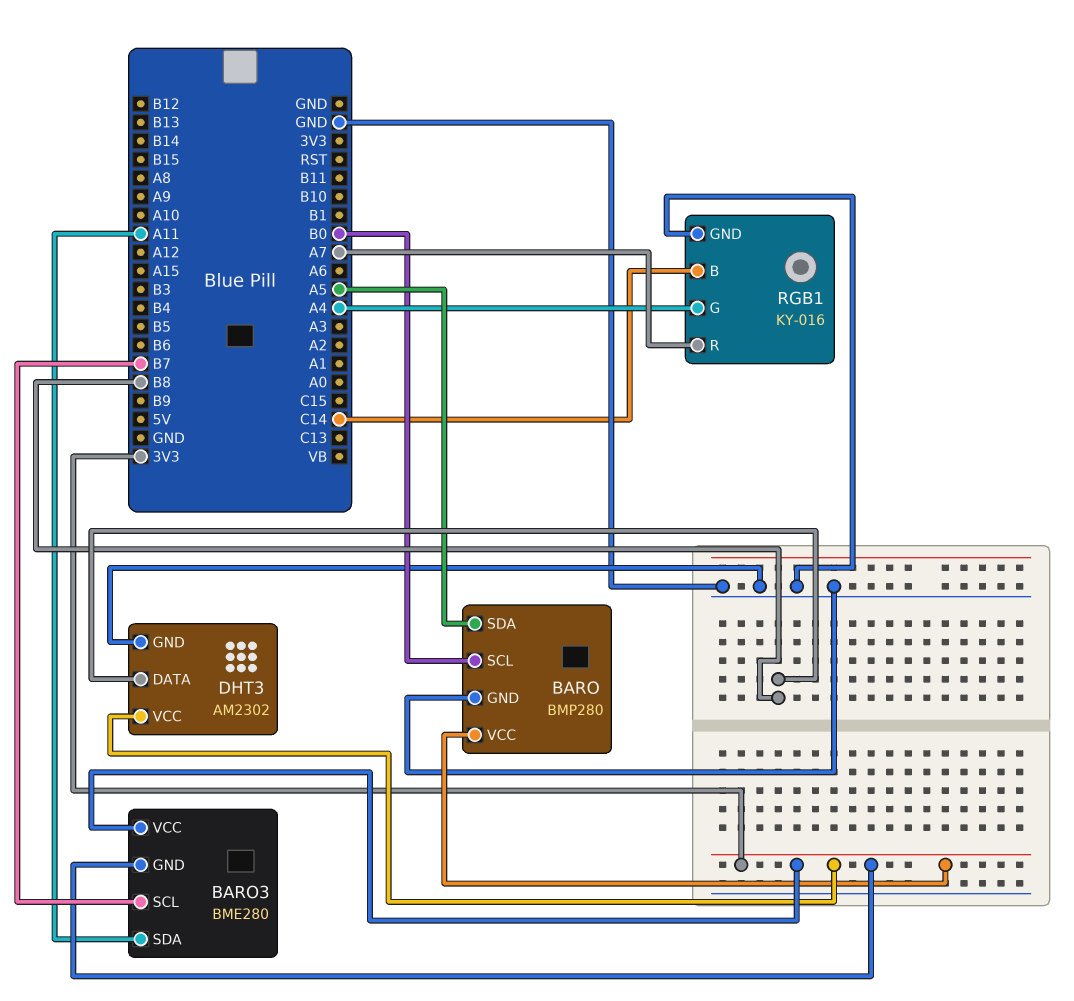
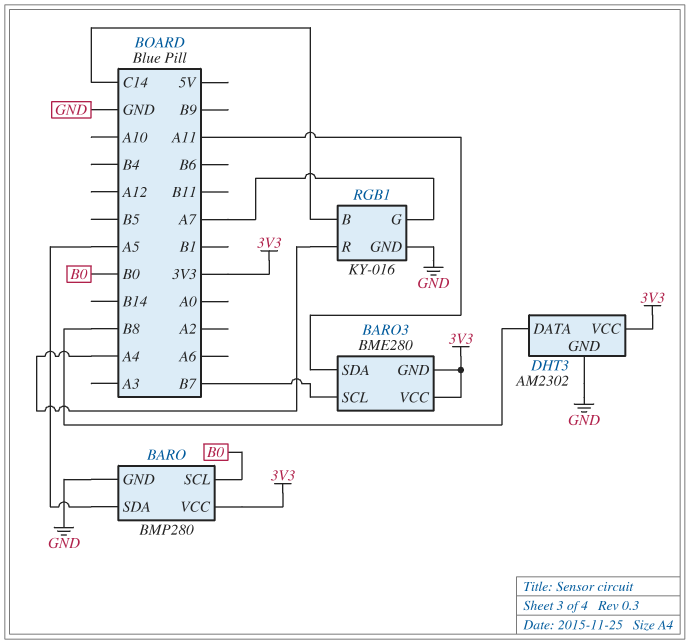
RGB1 pin G: A4 -> A7
RGB1 pin R: A7 -> A4

